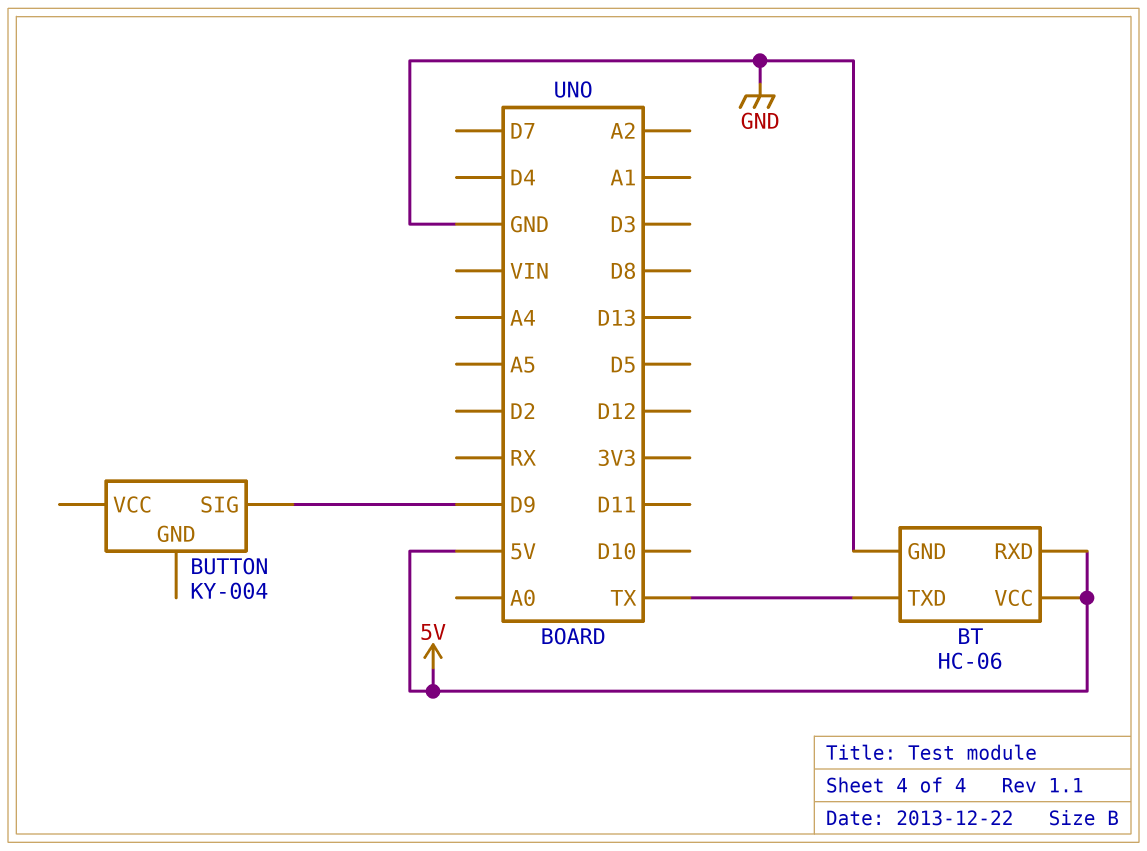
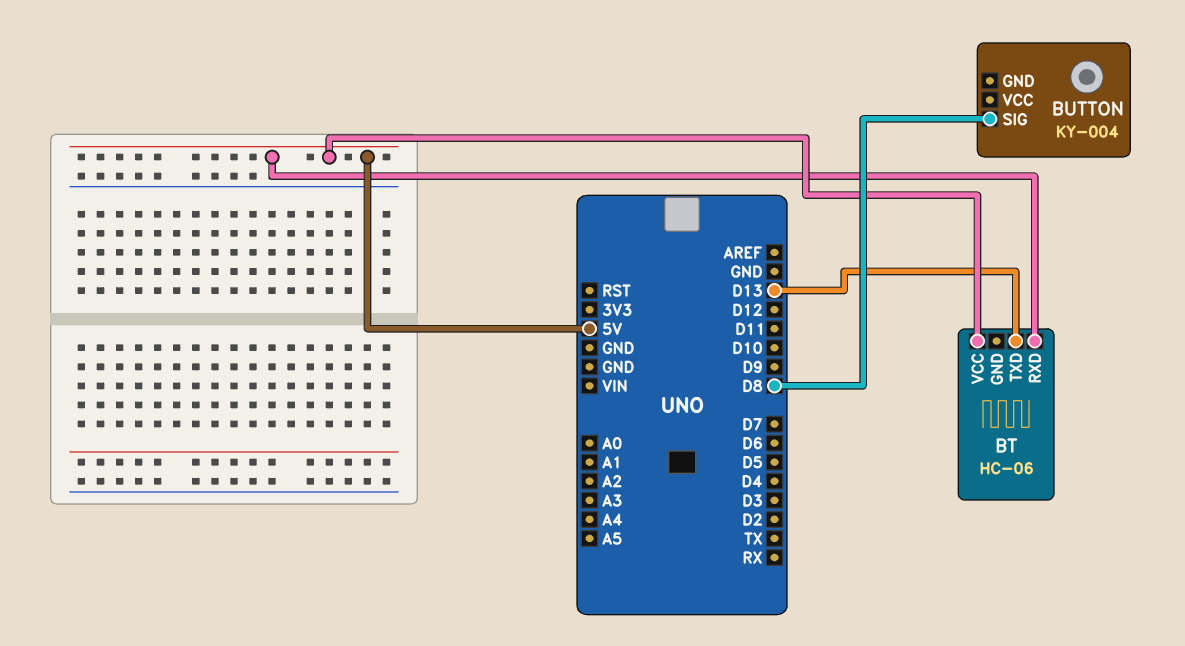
BT pin GND: GND -> none
BT pin TXD: TX -> D13
BUTTON pin SIG: D9 -> D8

